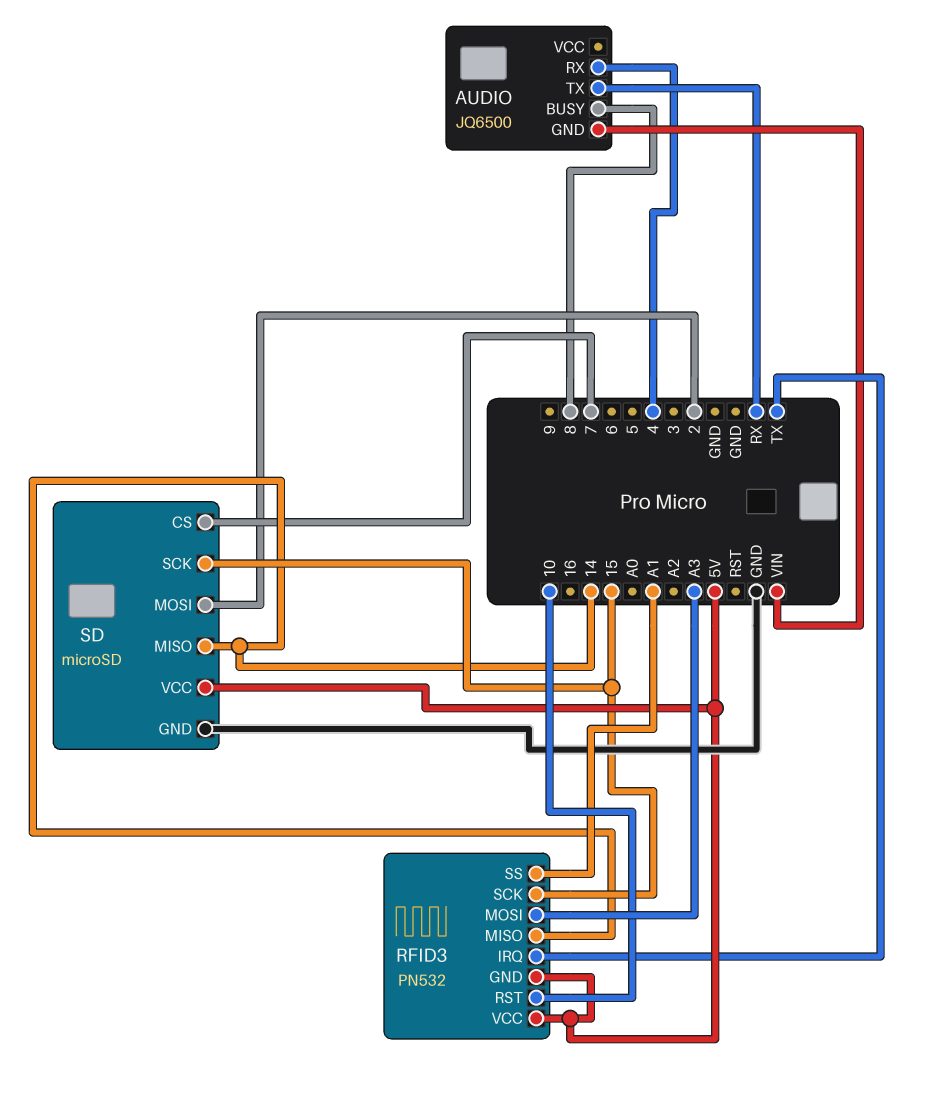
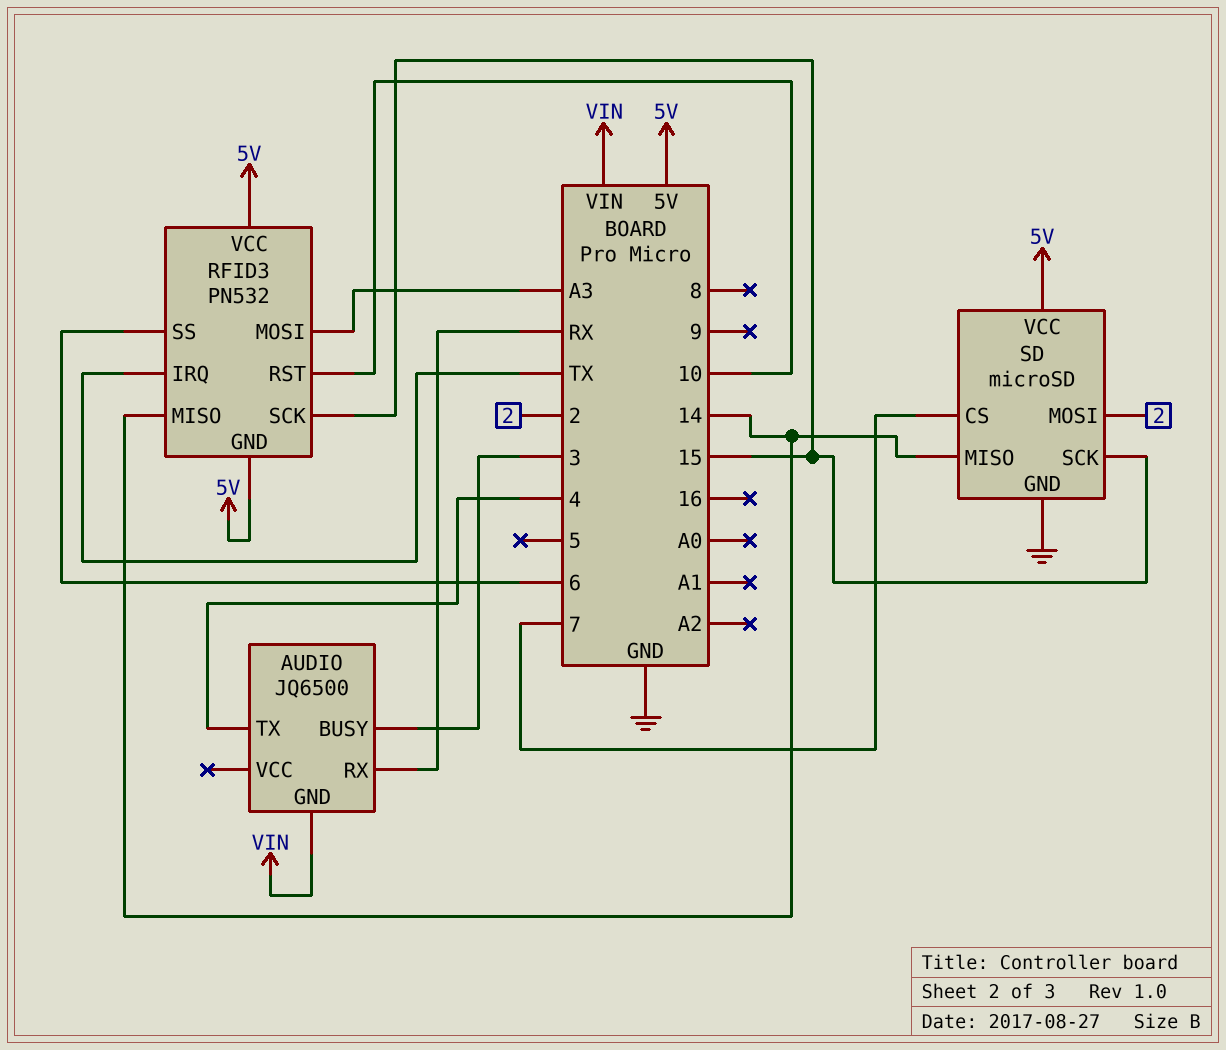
AUDIO pin BUSY: 8 -> 3
AUDIO pin RX: 4 -> RX
AUDIO pin TX: RX -> 4
RFID3 pin SS: A1 -> 6

